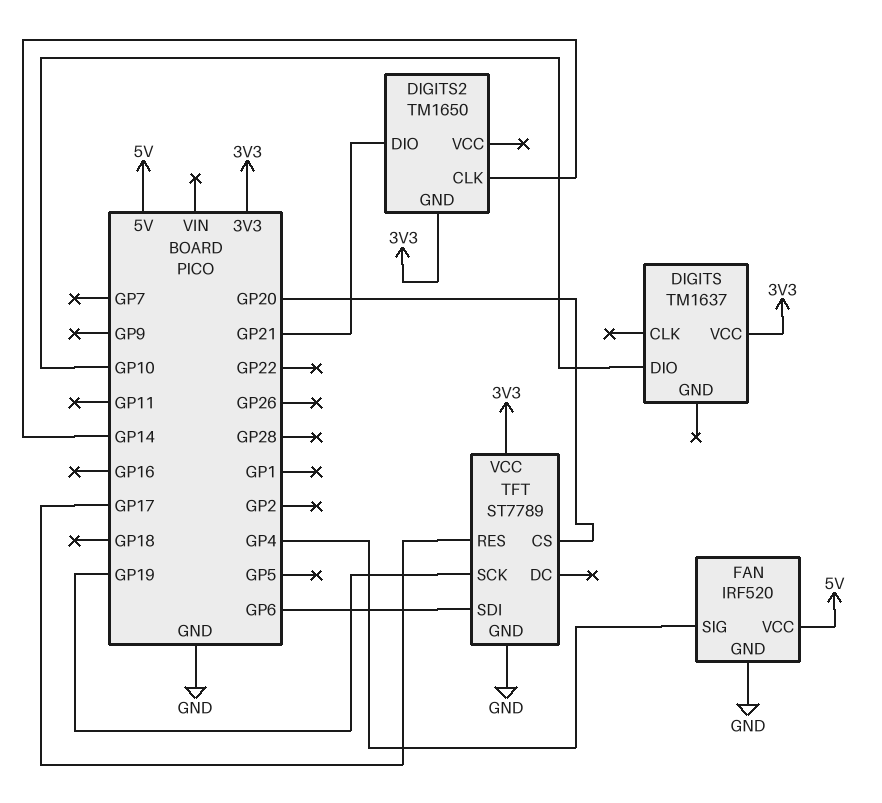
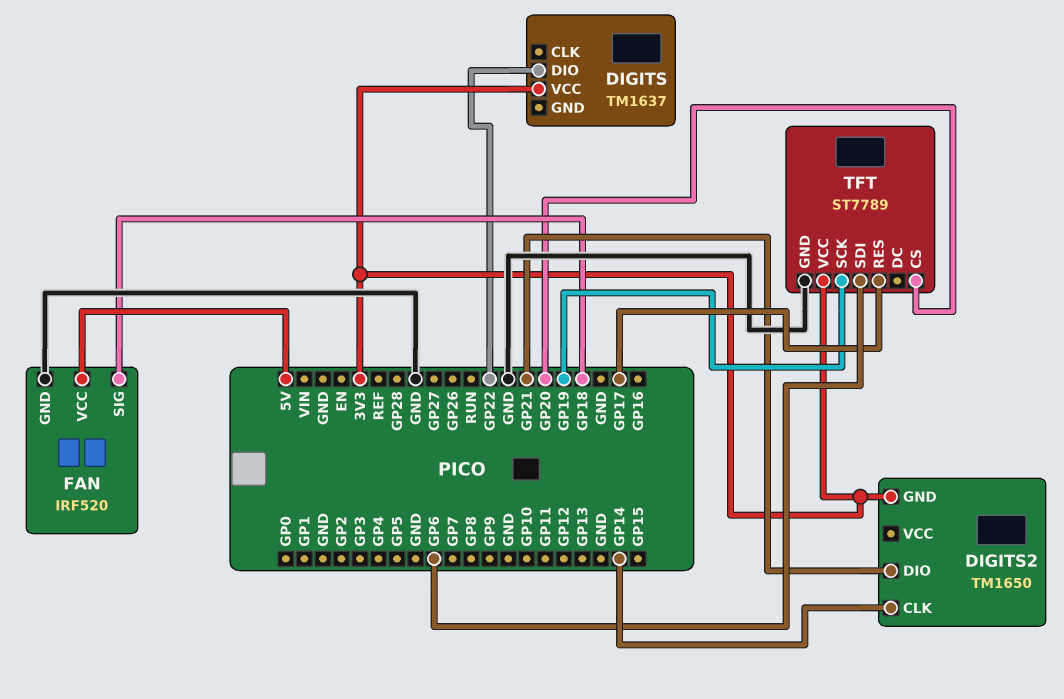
DIGITS pin DIO: GP10 -> GP22
FAN pin SIG: GP4 -> GP18

